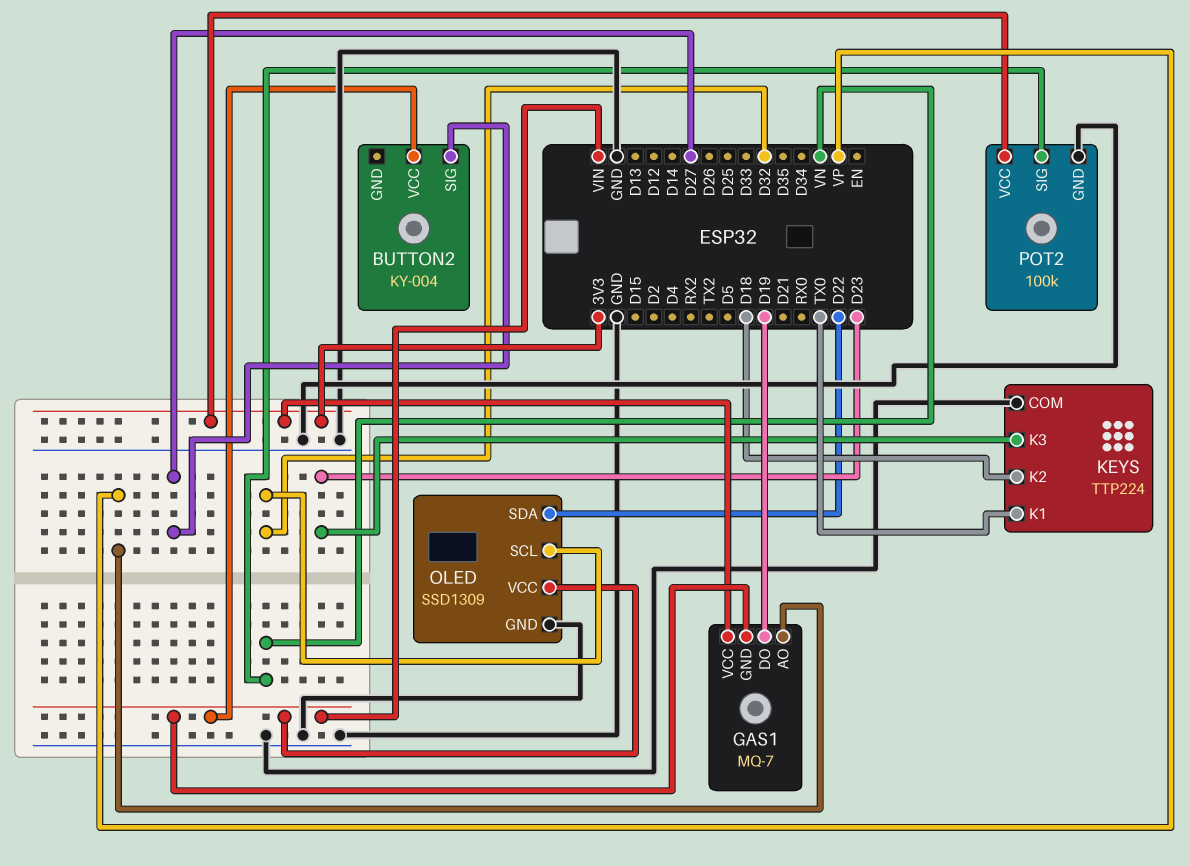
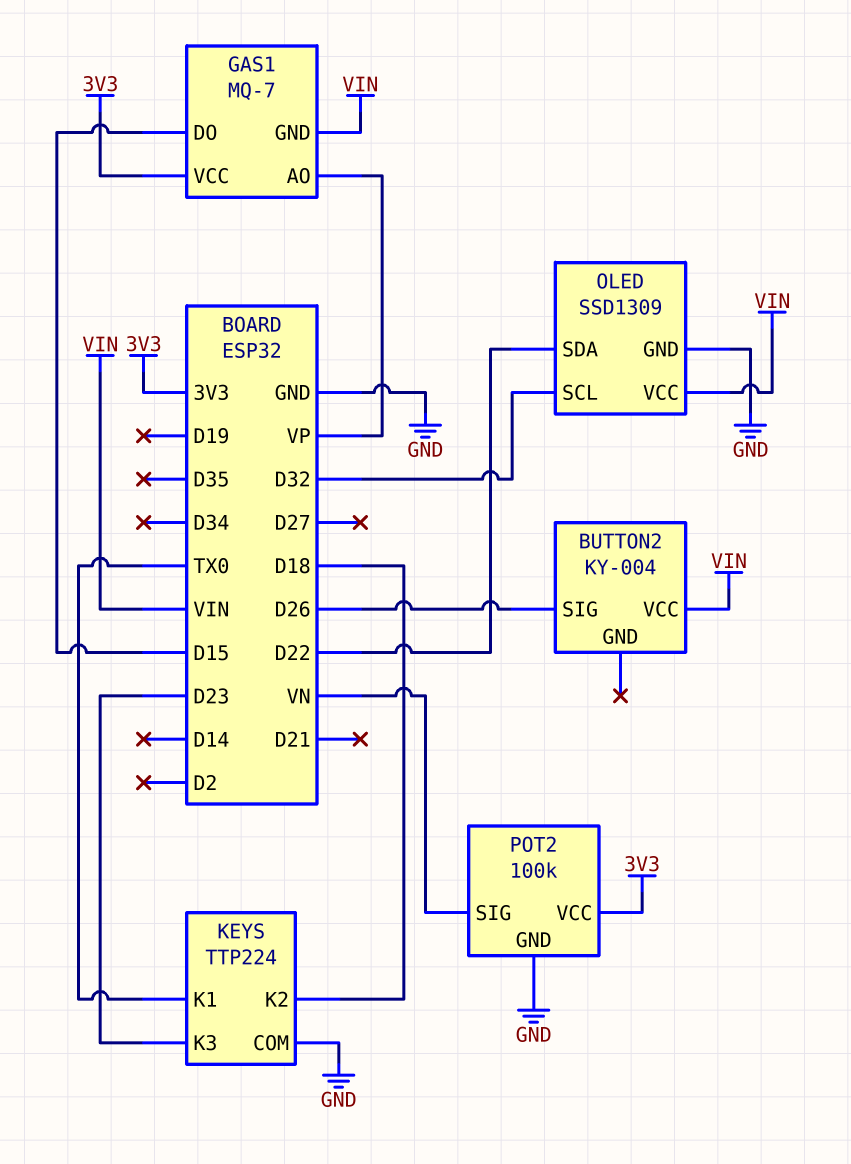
BUTTON2 pin SIG: D27 -> D26
GAS1 pin DO: D19 -> D15

